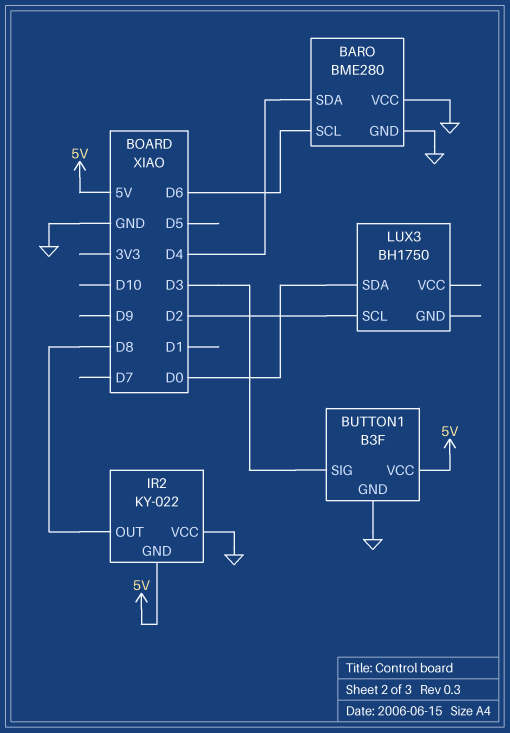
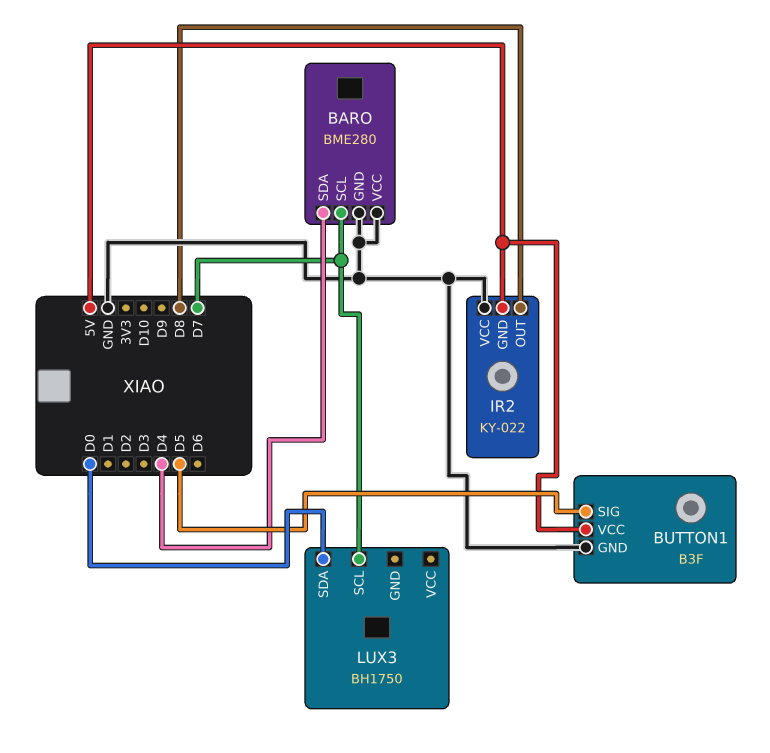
BARO pin SCL: D6 -> D7
BUTTON1 pin SIG: D3 -> D5
LUX3 pin SCL: D2 -> D7

